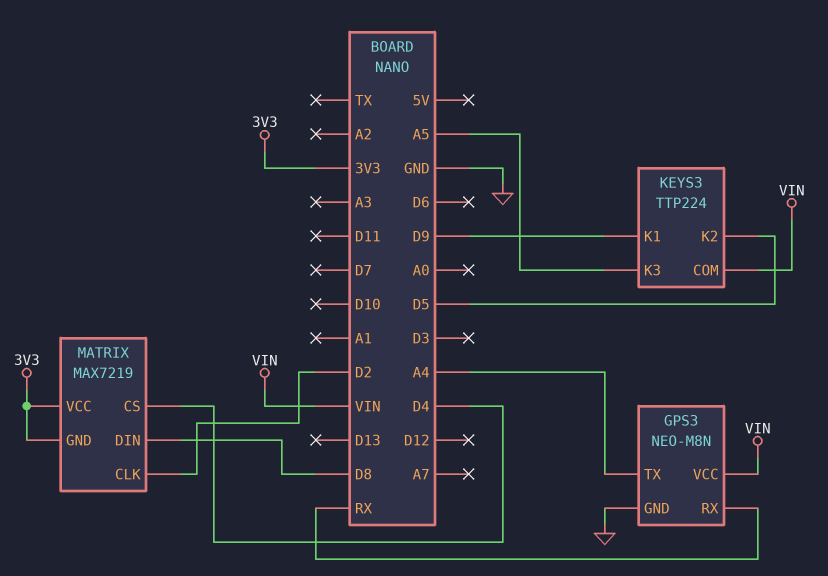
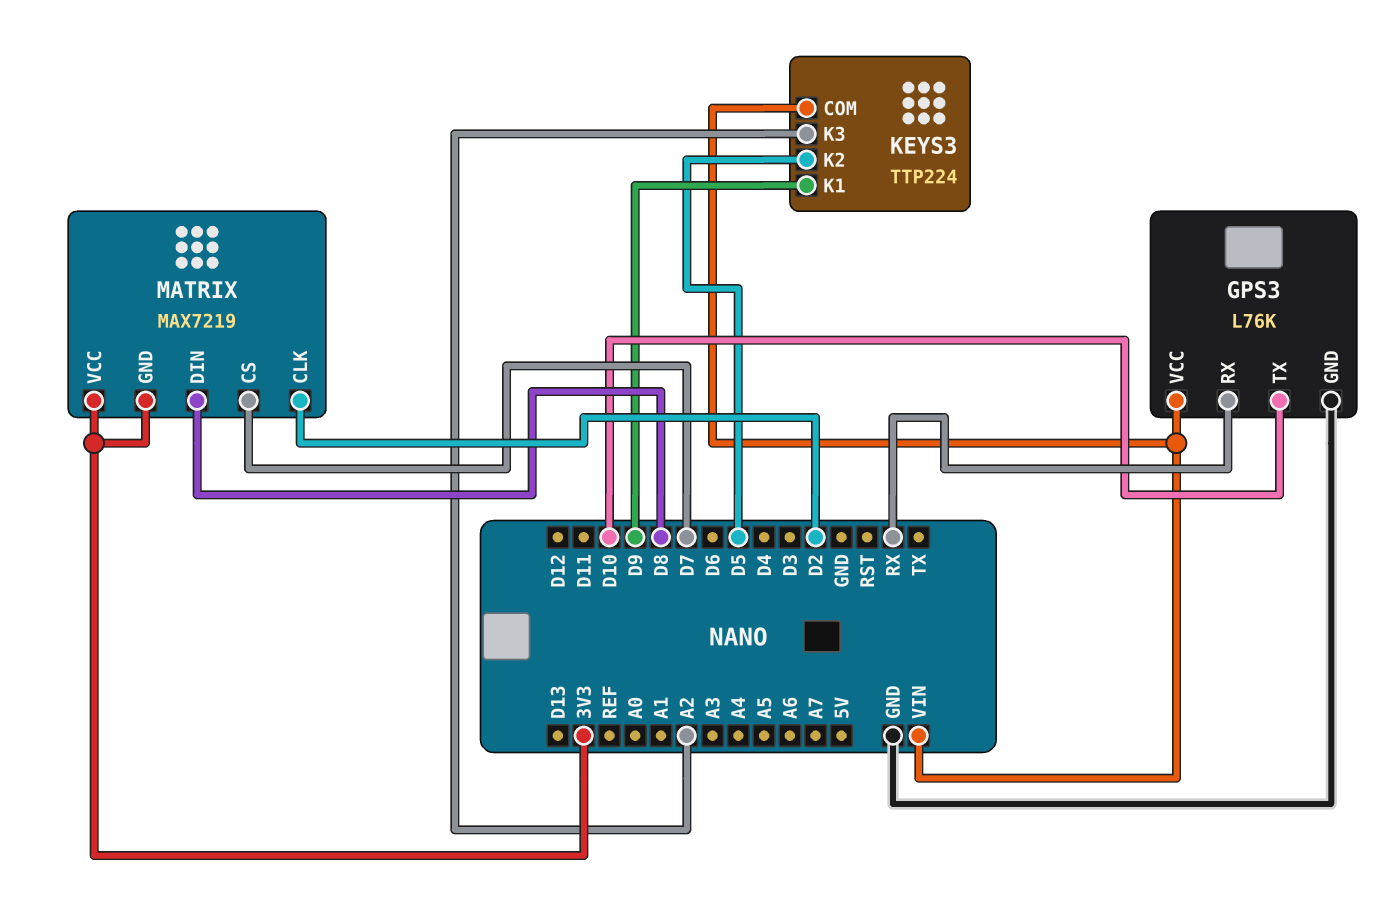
GPS3: NEO-M8N -> L76K
GPS3 pin TX: A4 -> D10
KEYS3 pin K3: A5 -> A2
MATRIX pin CS: D4 -> D7

